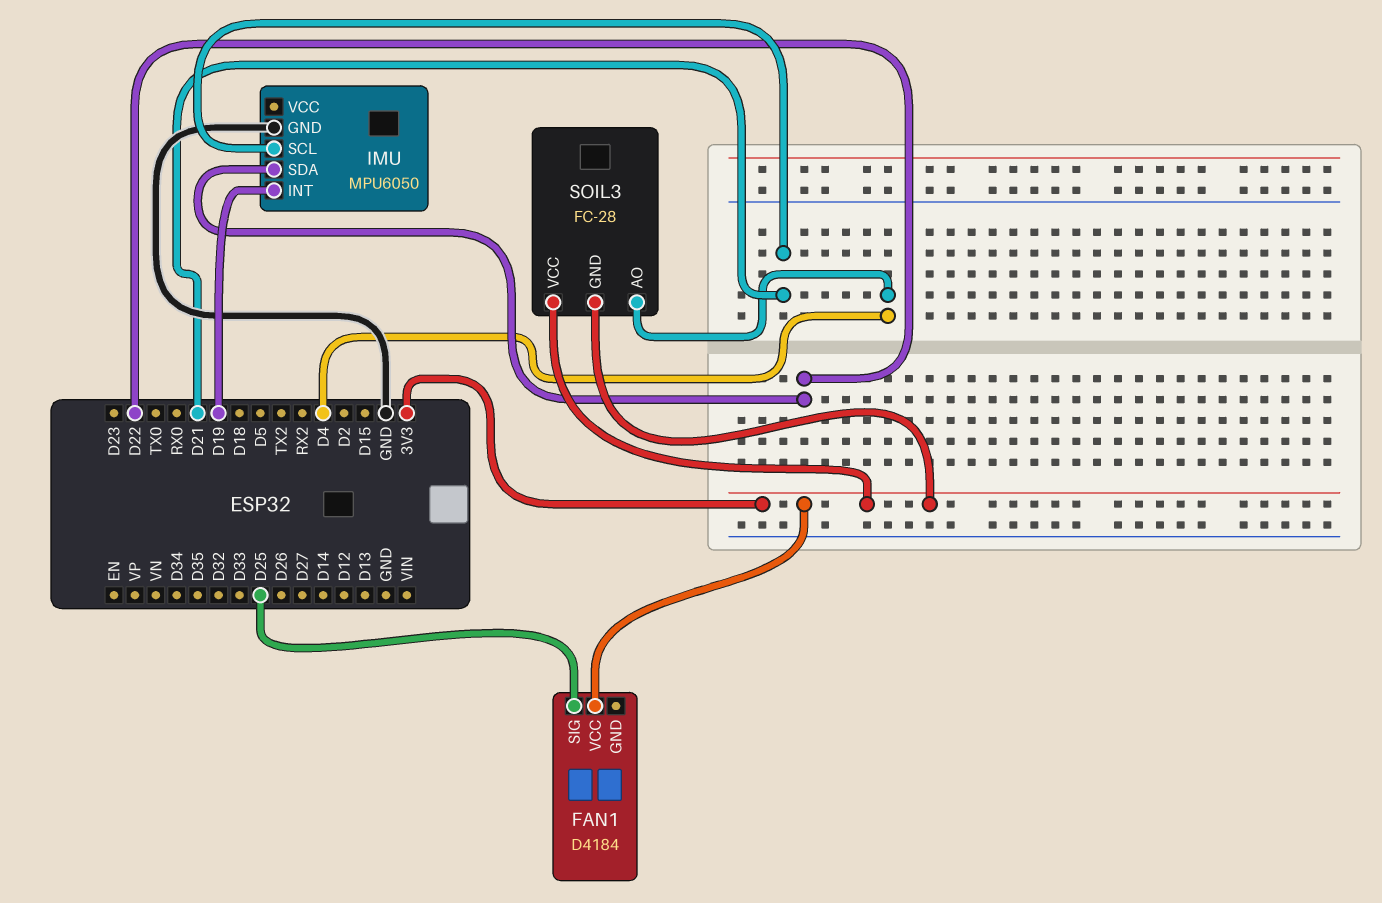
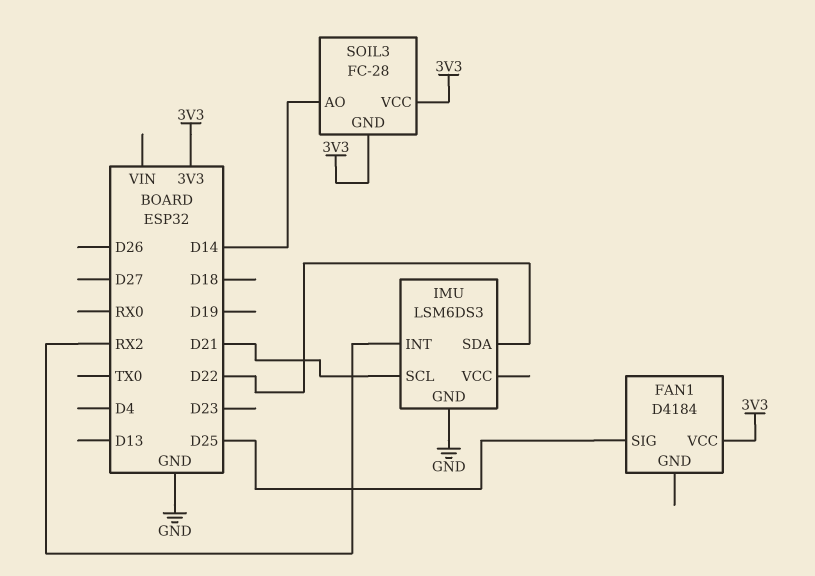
IMU: MPU6050 -> LSM6DS3
IMU pin INT: D19 -> RX2
SOIL3 pin AO: D4 -> D14

